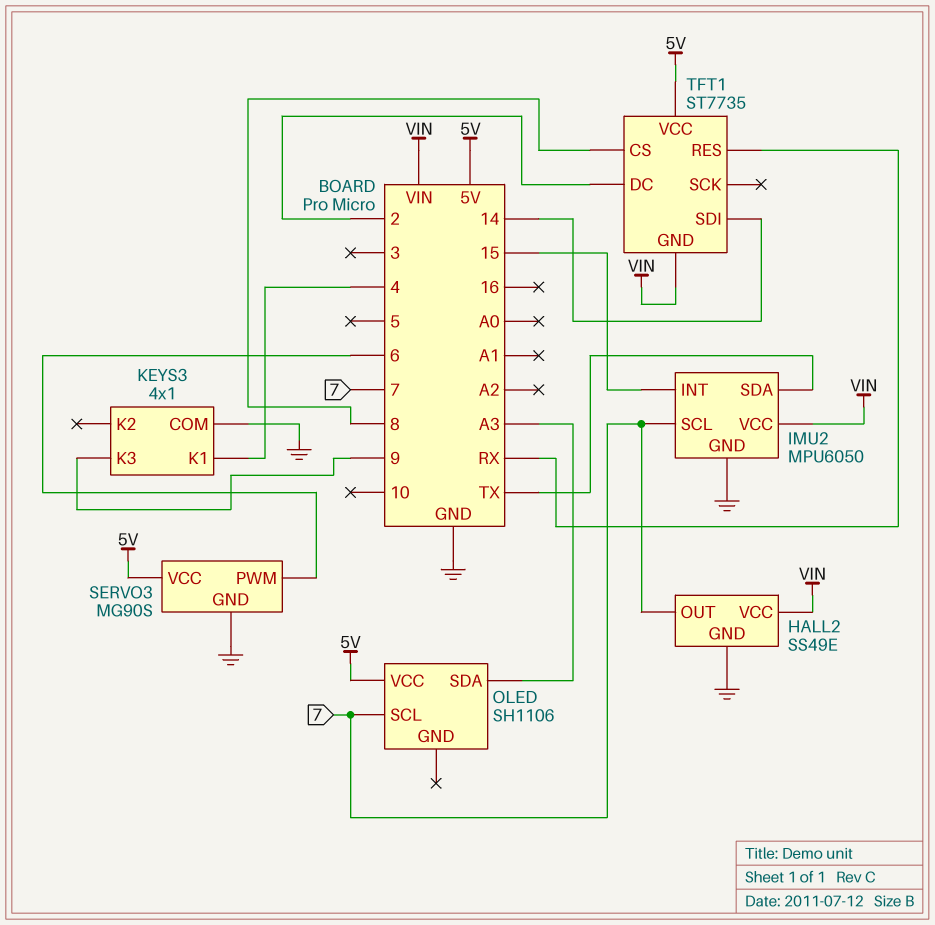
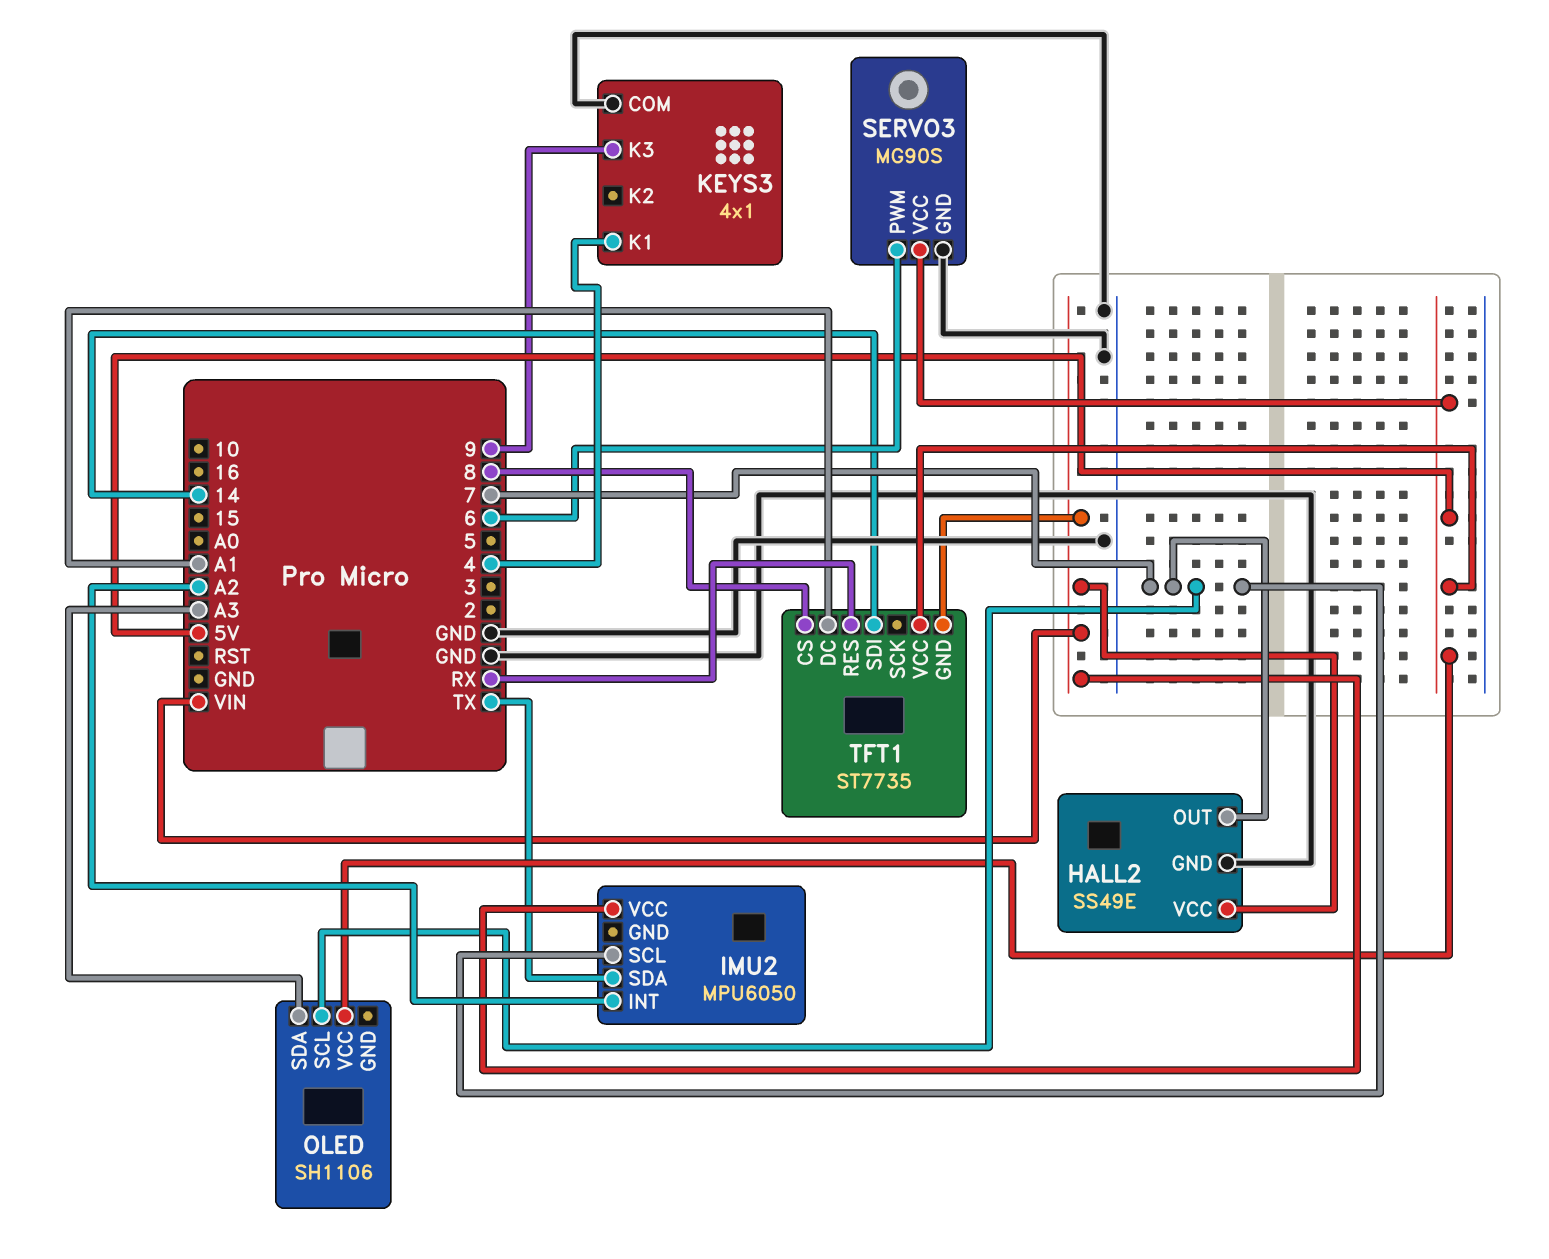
IMU2 pin GND: GND -> none
IMU2 pin INT: 15 -> A2
TFT1 pin DC: 2 -> A1

